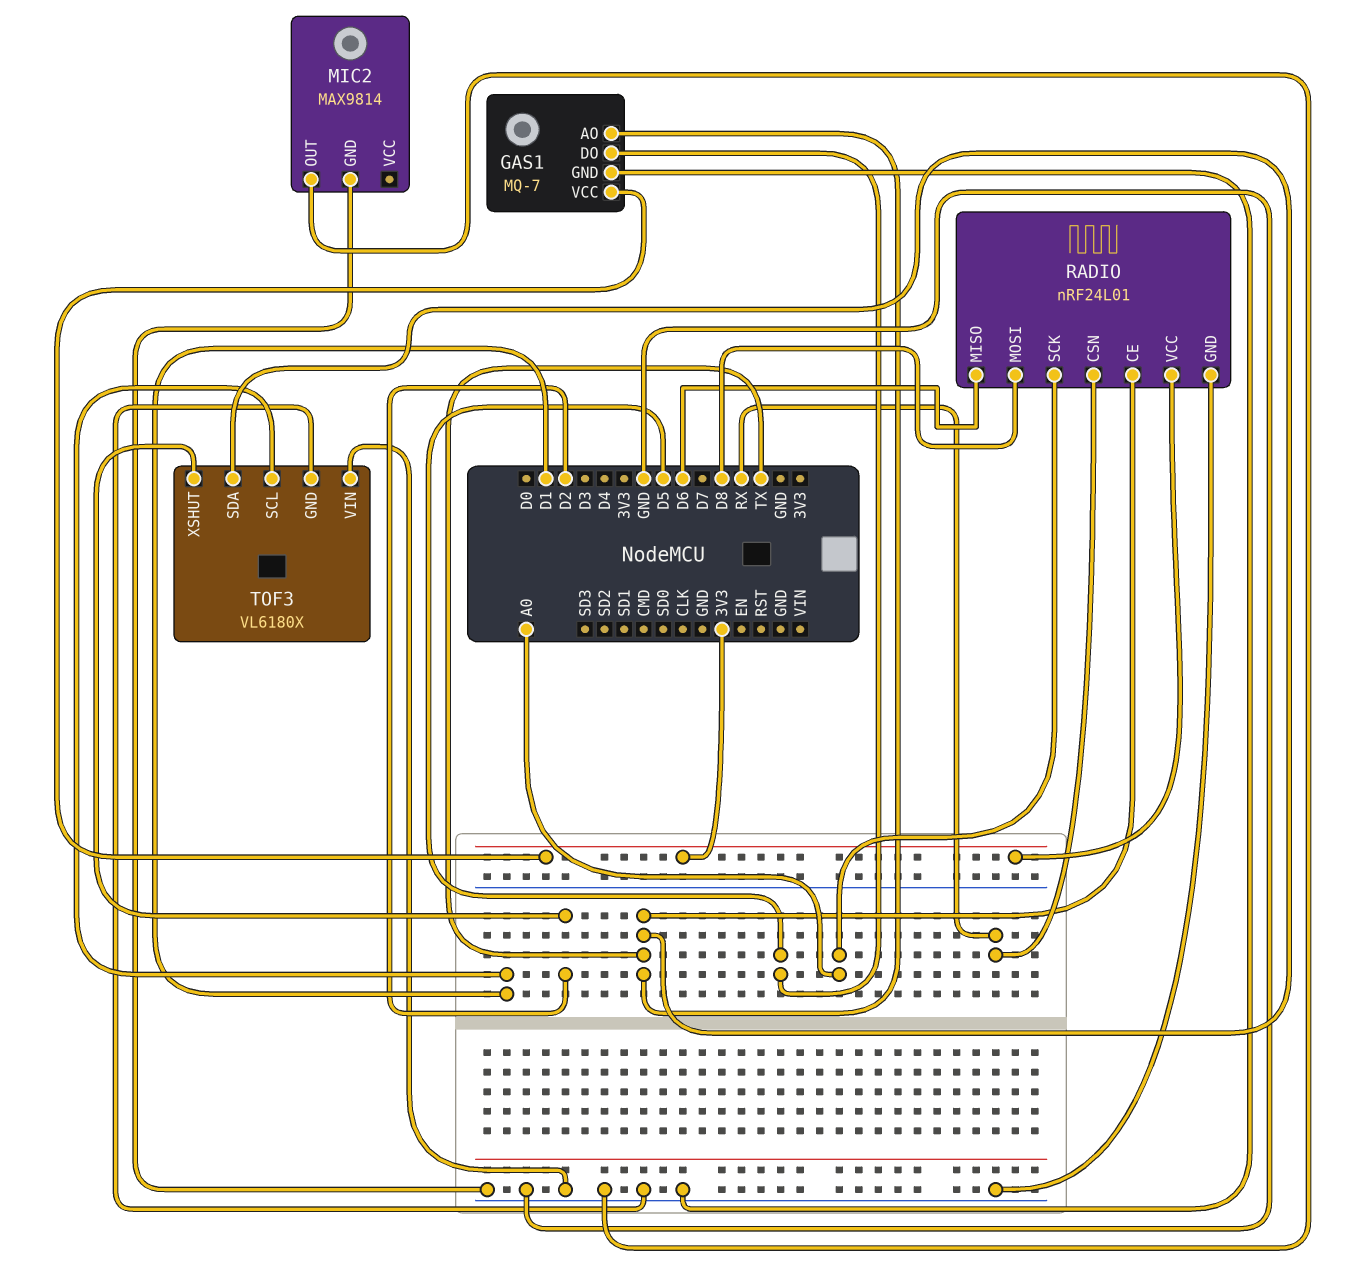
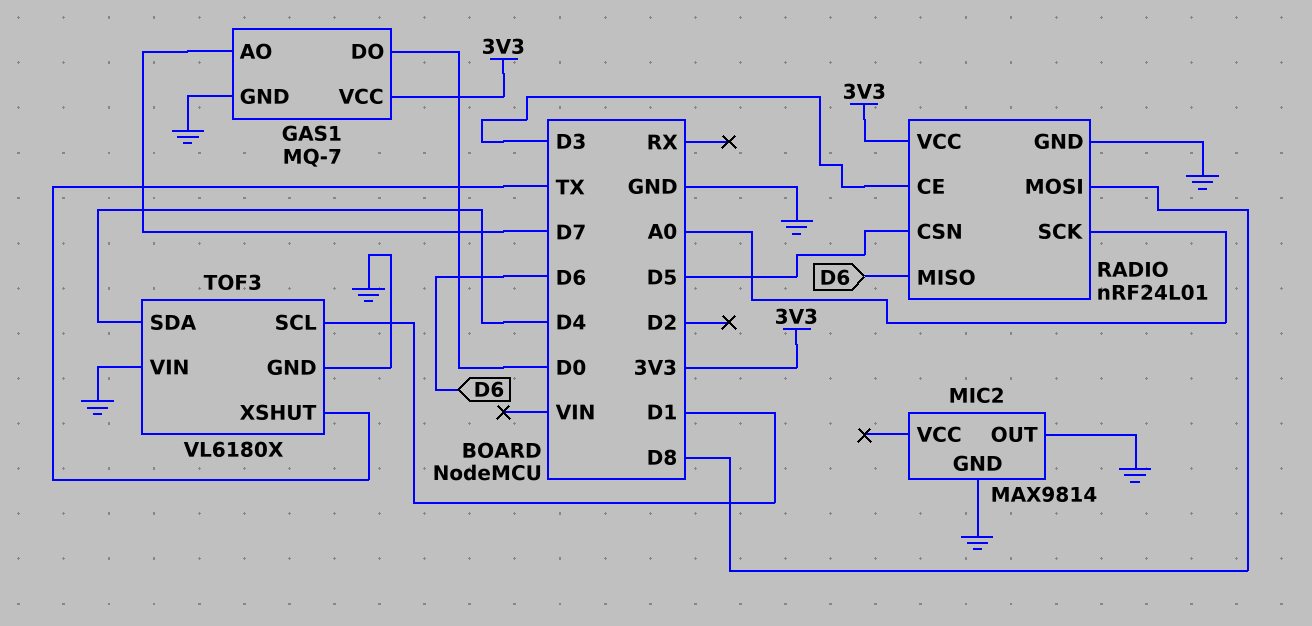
GAS1 pin AO: TX -> D7
GAS1 pin DO: D5 -> D0
RADIO pin CE: TX -> D3
RADIO pin CSN: RX -> D5
TOF3 pin SDA: TX -> D4
TOF3 pin XSHUT: D2 -> TX

